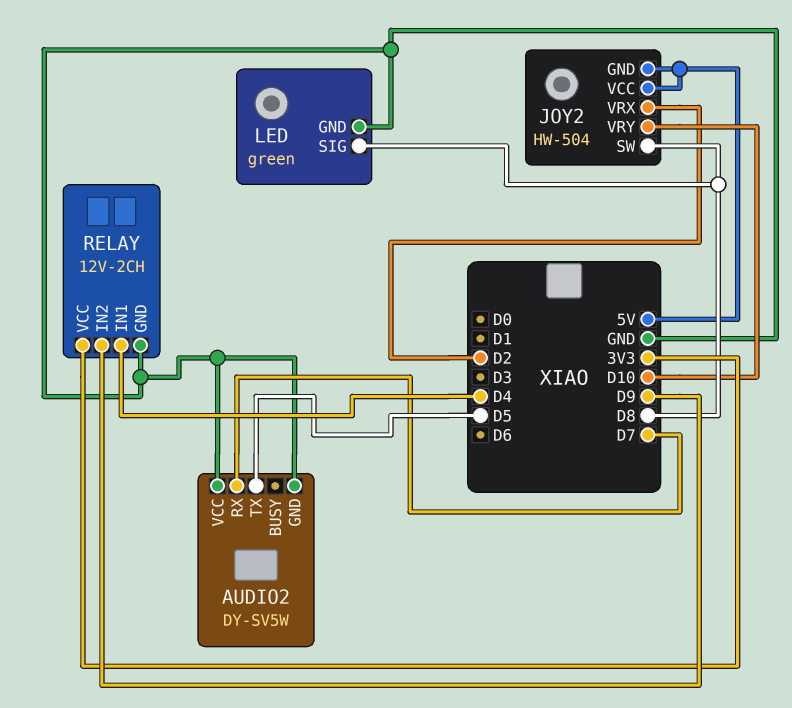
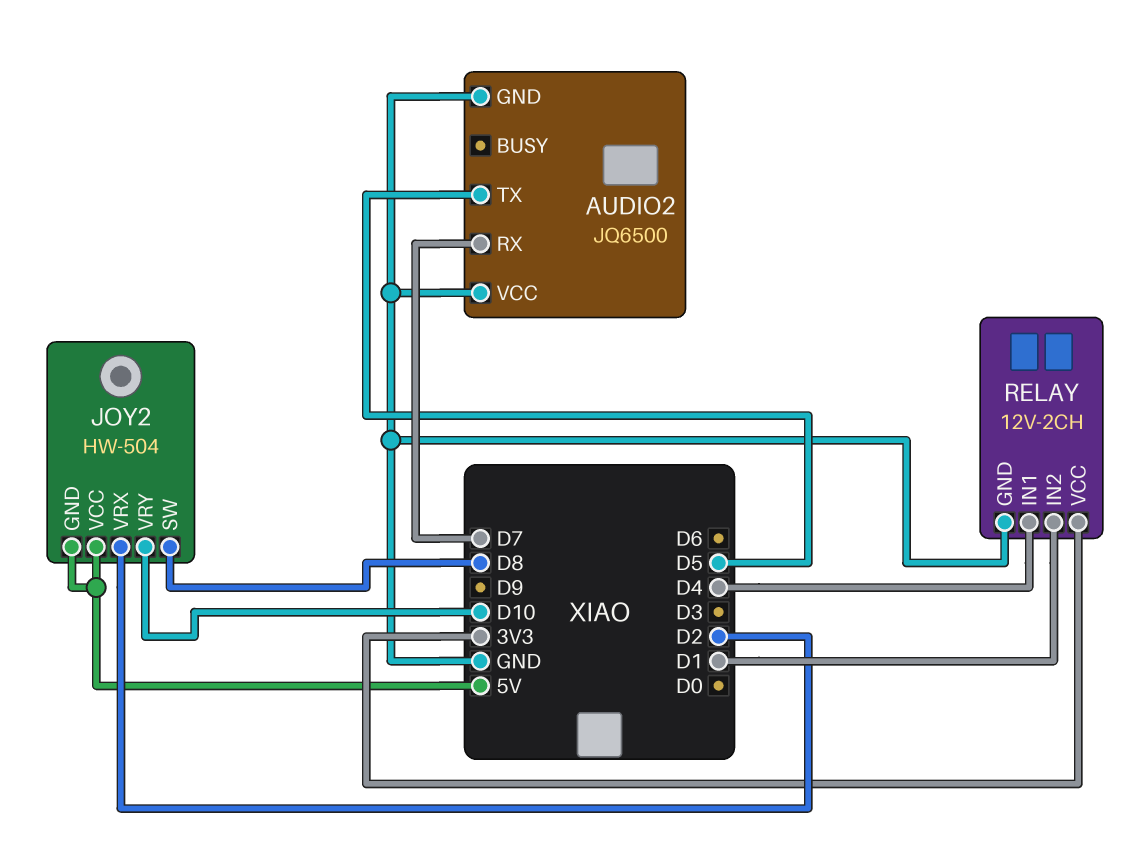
AUDIO2: DY-SV5W -> JQ6500
LED: green -> none
LED pin GND: GND -> none
LED pin SIG: D8 -> none
RELAY pin IN2: D9 -> D1

